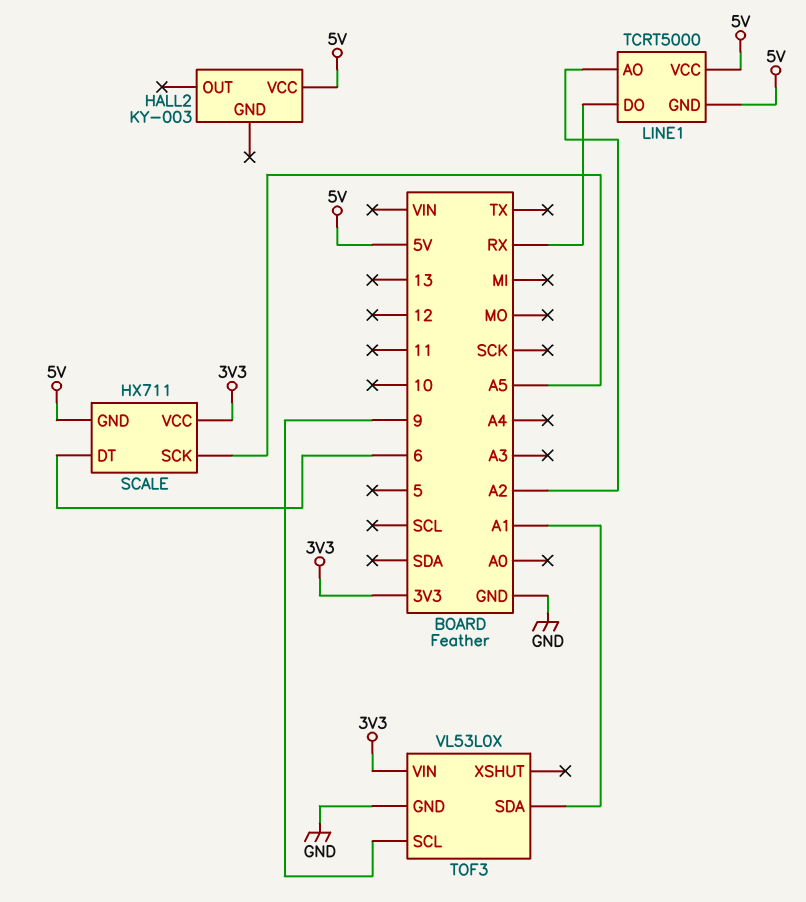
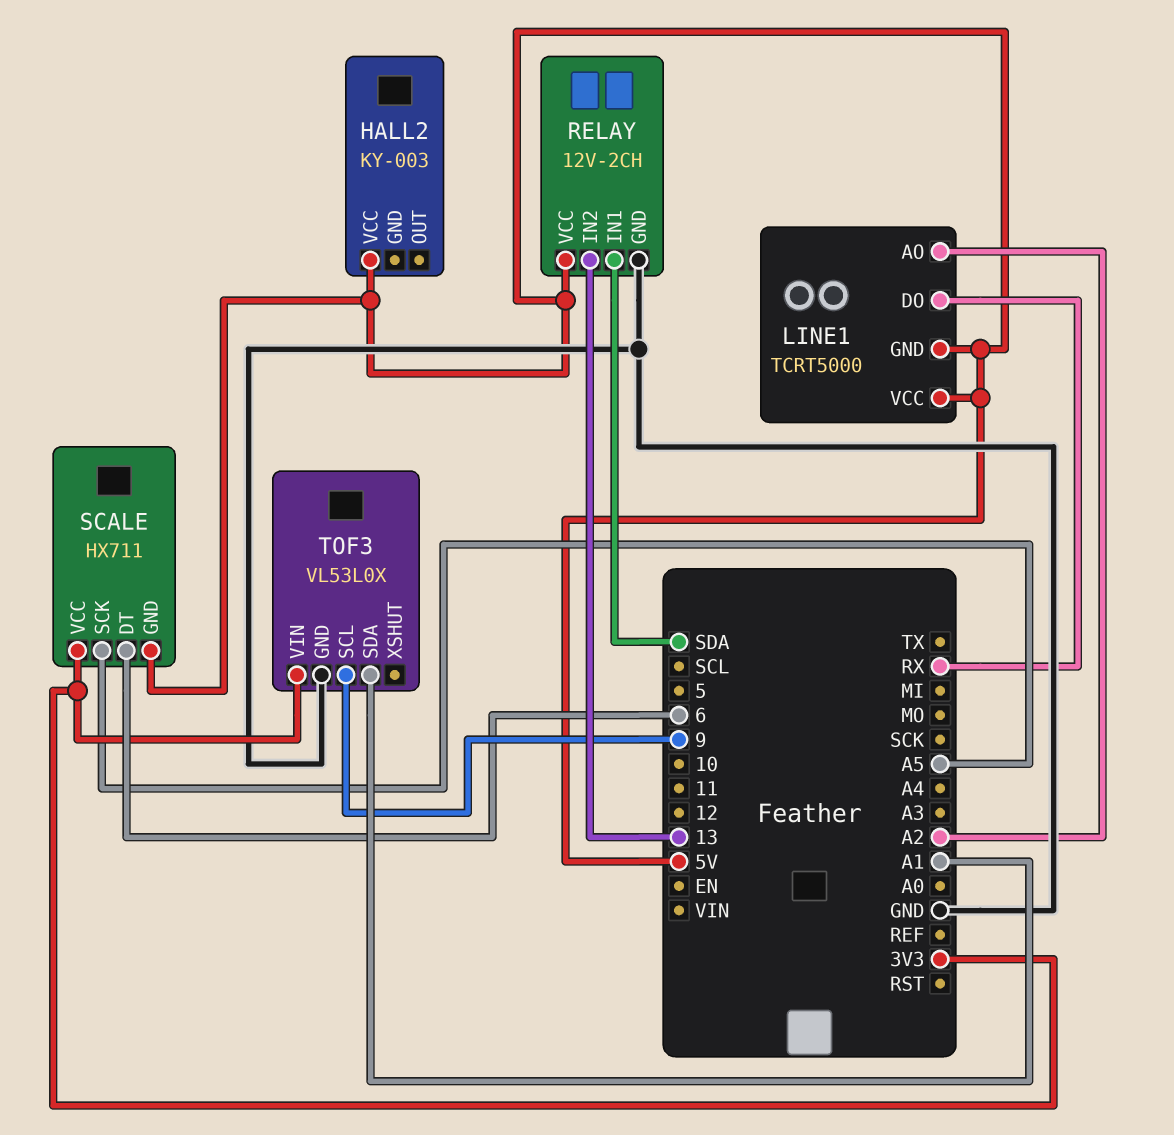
RELAY: none -> 12V-2CH
RELAY pin GND: none -> GND
RELAY pin IN1: none -> SDA
RELAY pin IN2: none -> 13
RELAY pin VCC: none -> 5V

